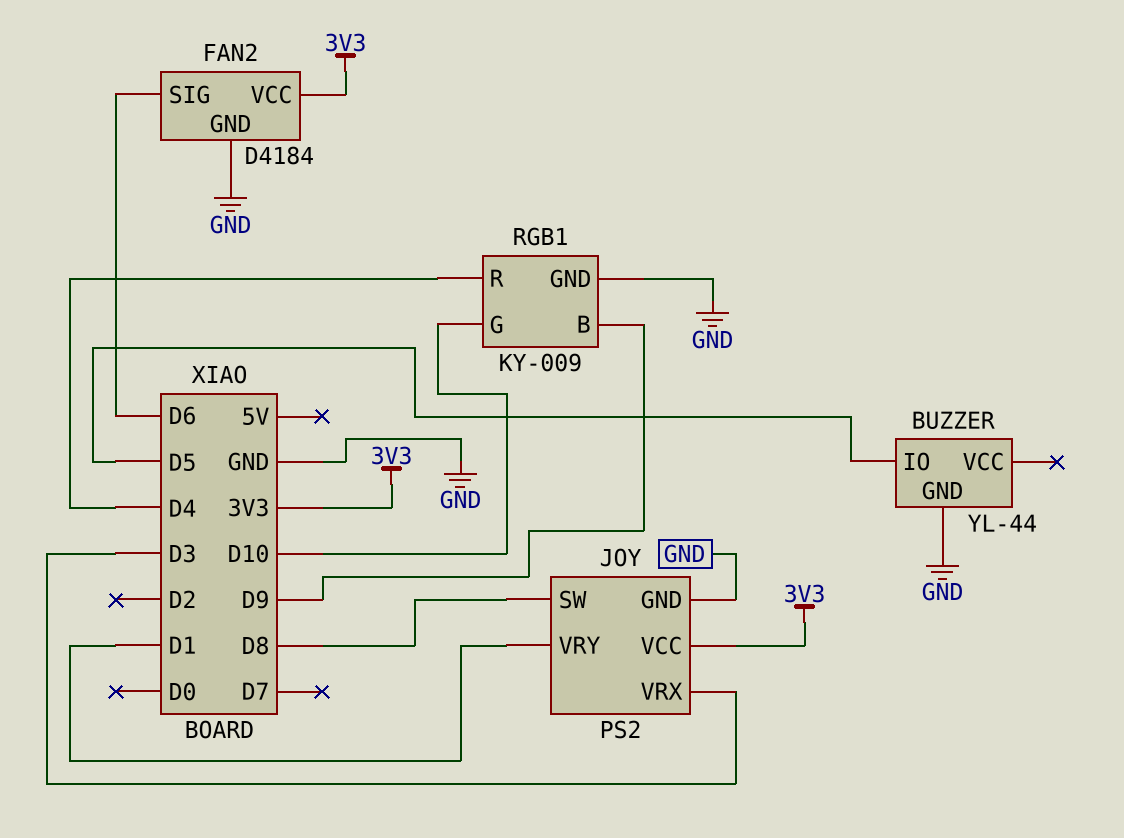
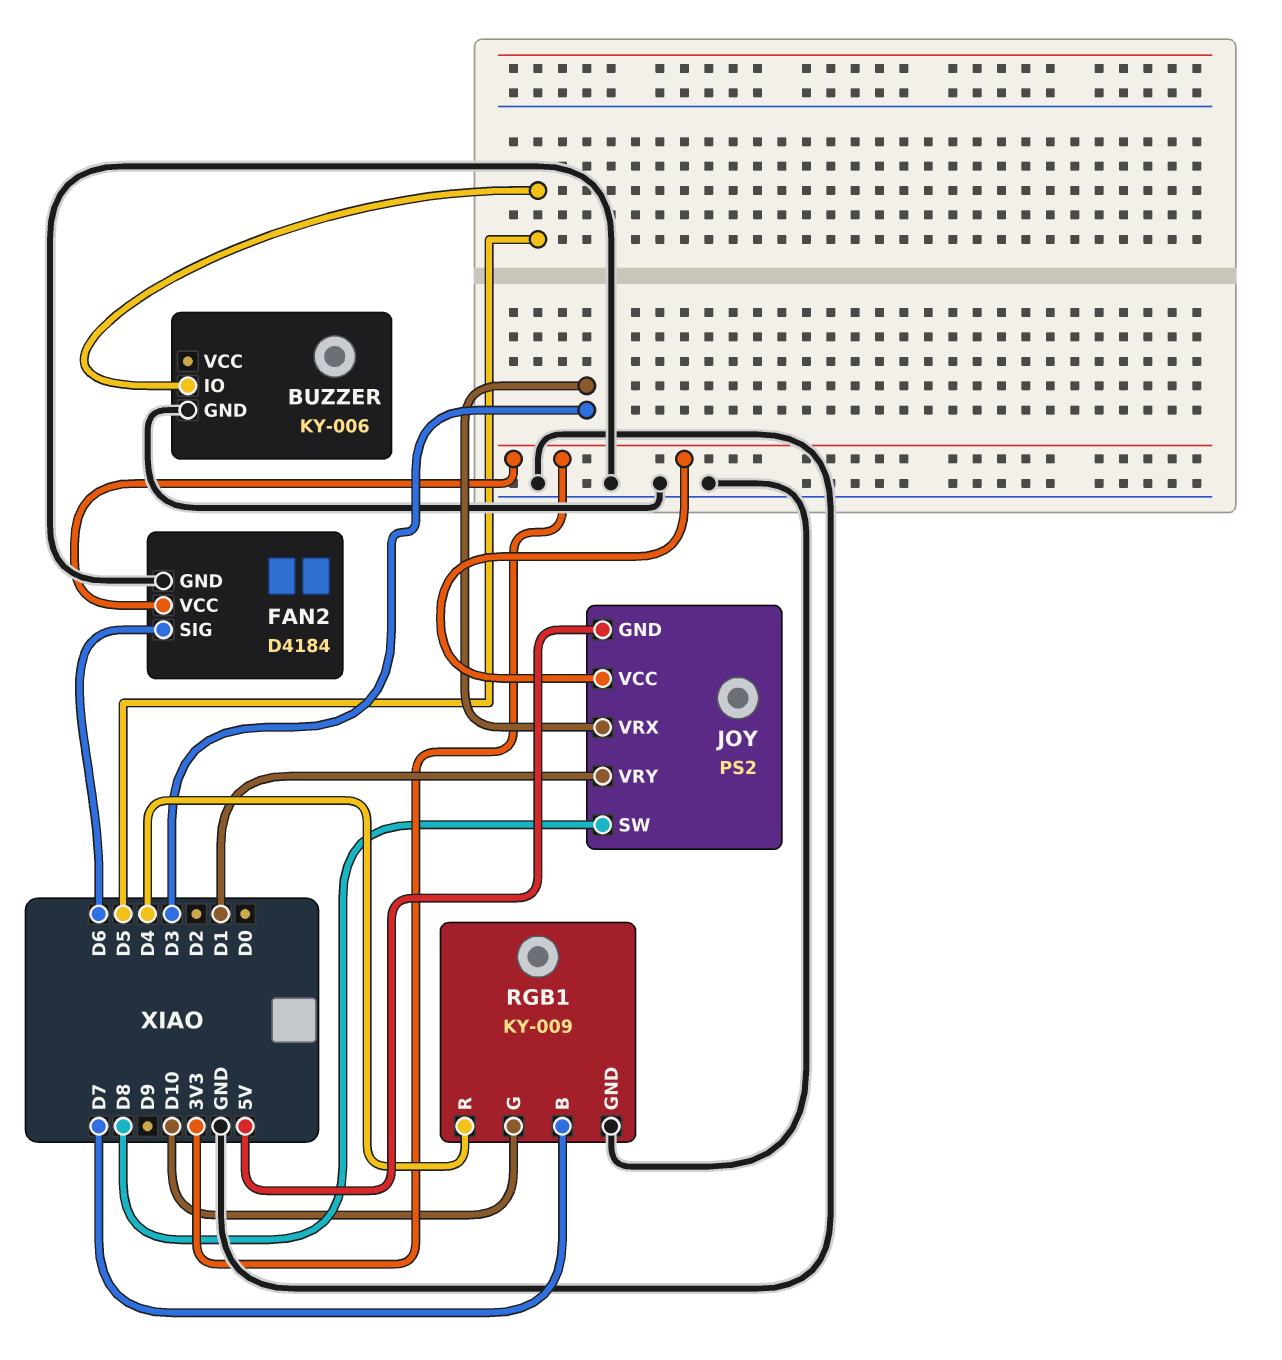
BUZZER: YL-44 -> KY-006
JOY pin GND: GND -> 5V
RGB1 pin B: D9 -> D7

